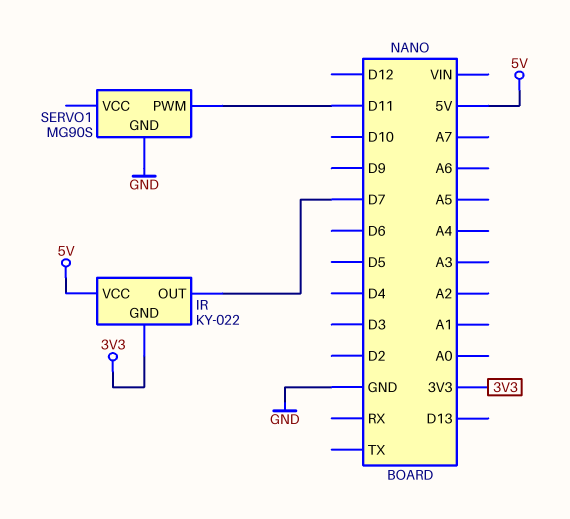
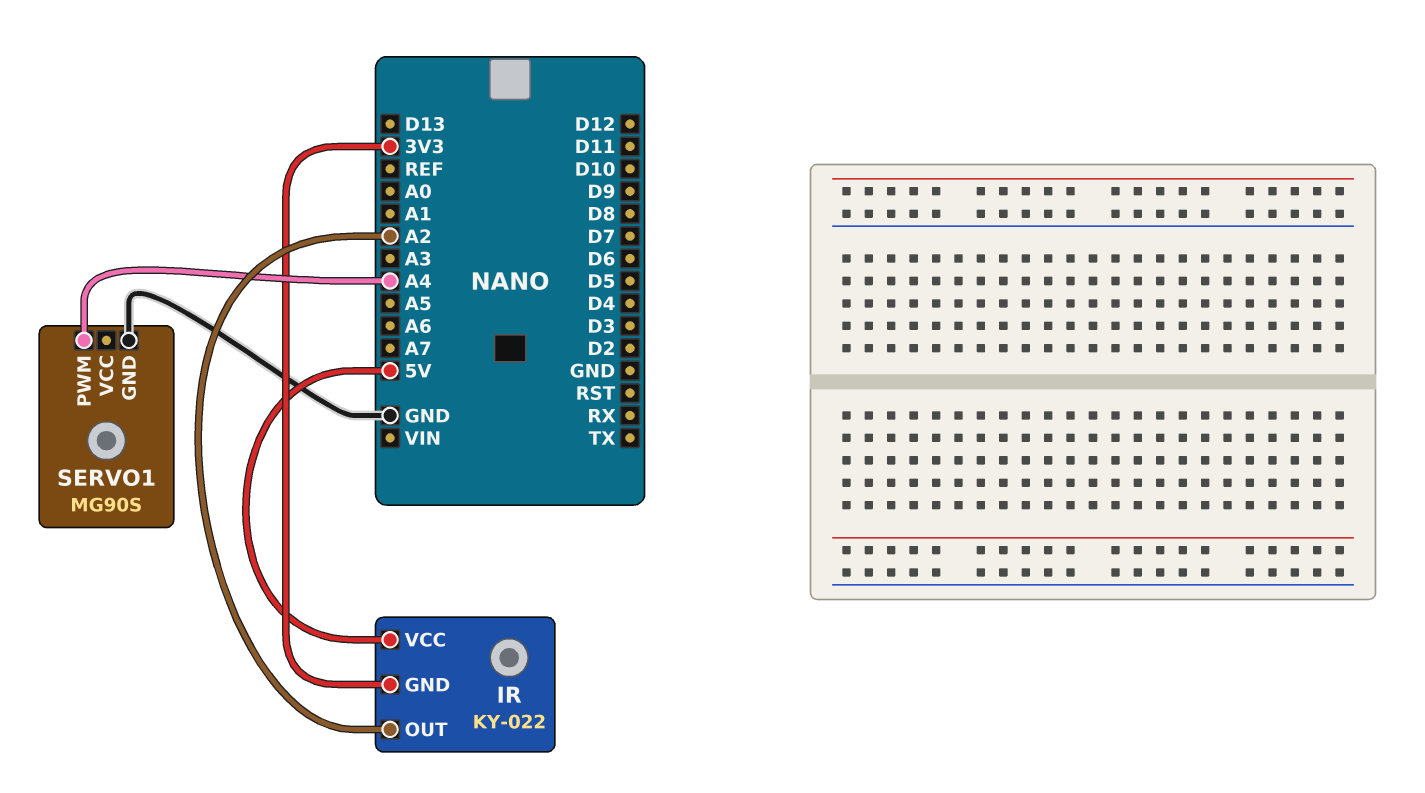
IR pin OUT: D7 -> A2
SERVO1 pin PWM: D11 -> A4

